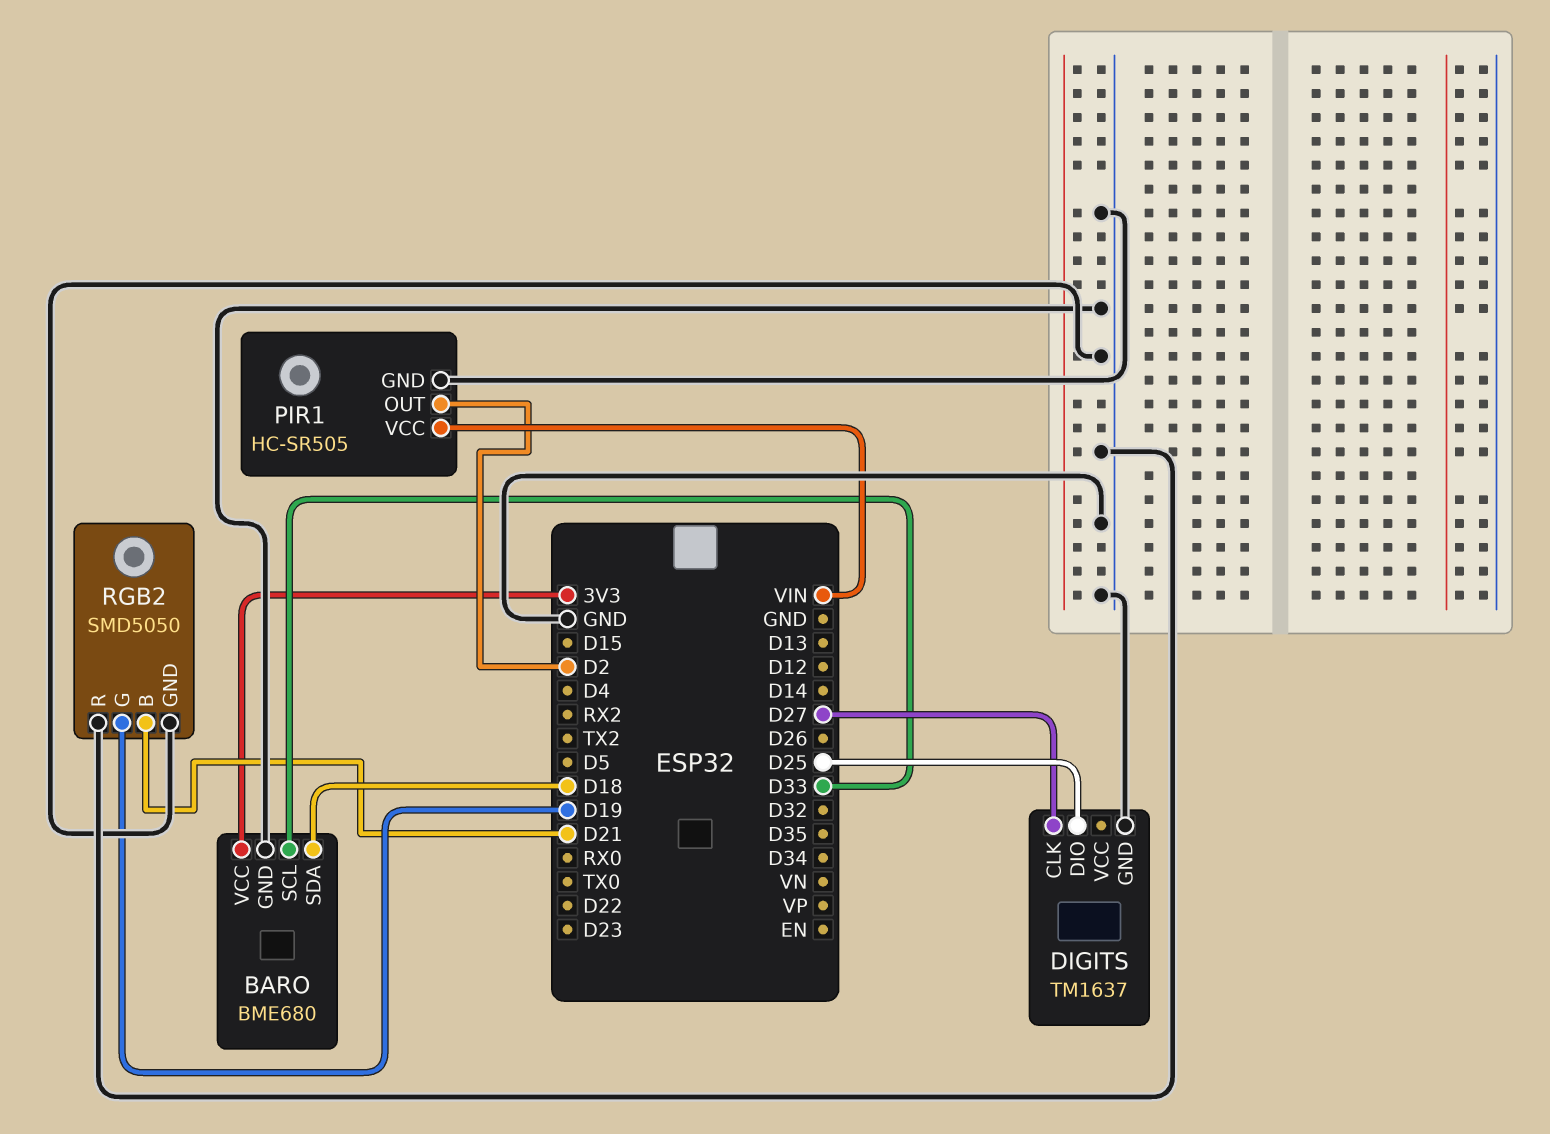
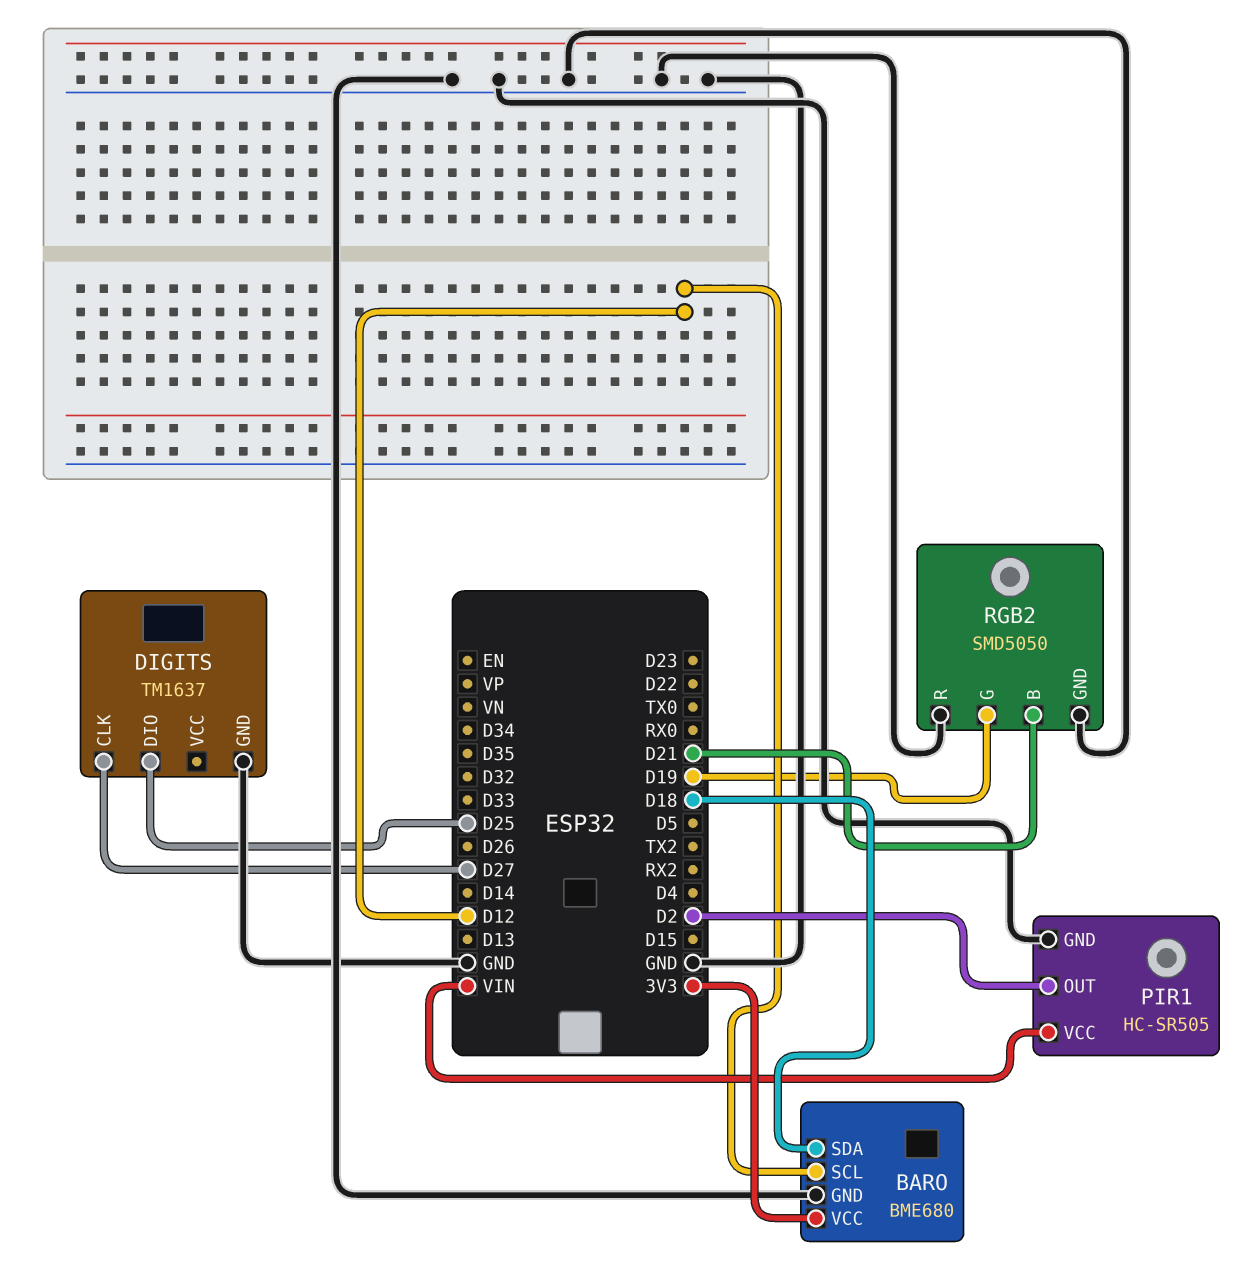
BARO pin SCL: D33 -> D12

